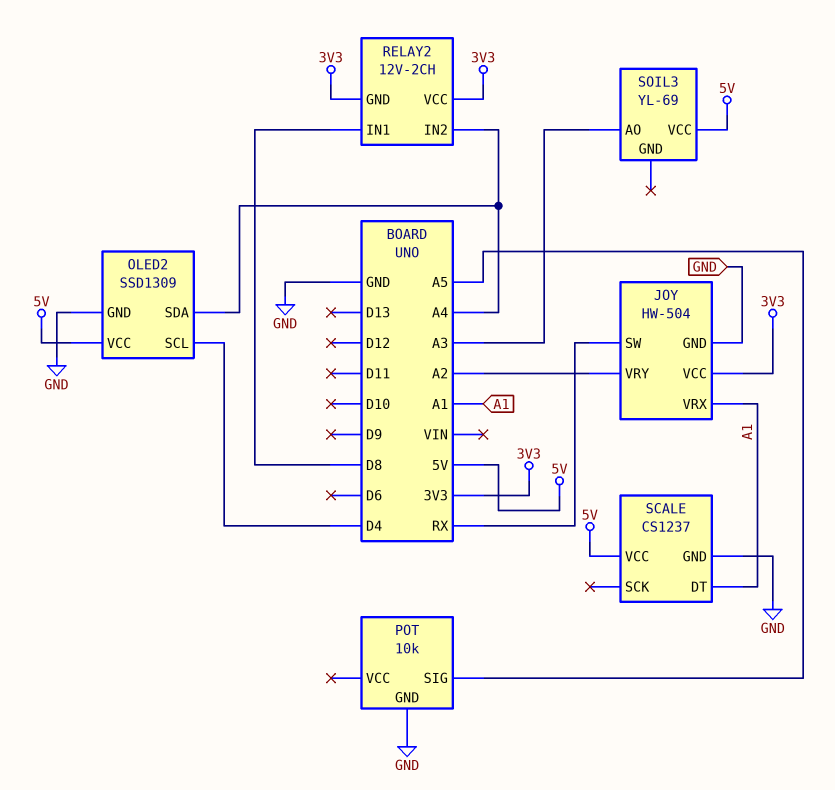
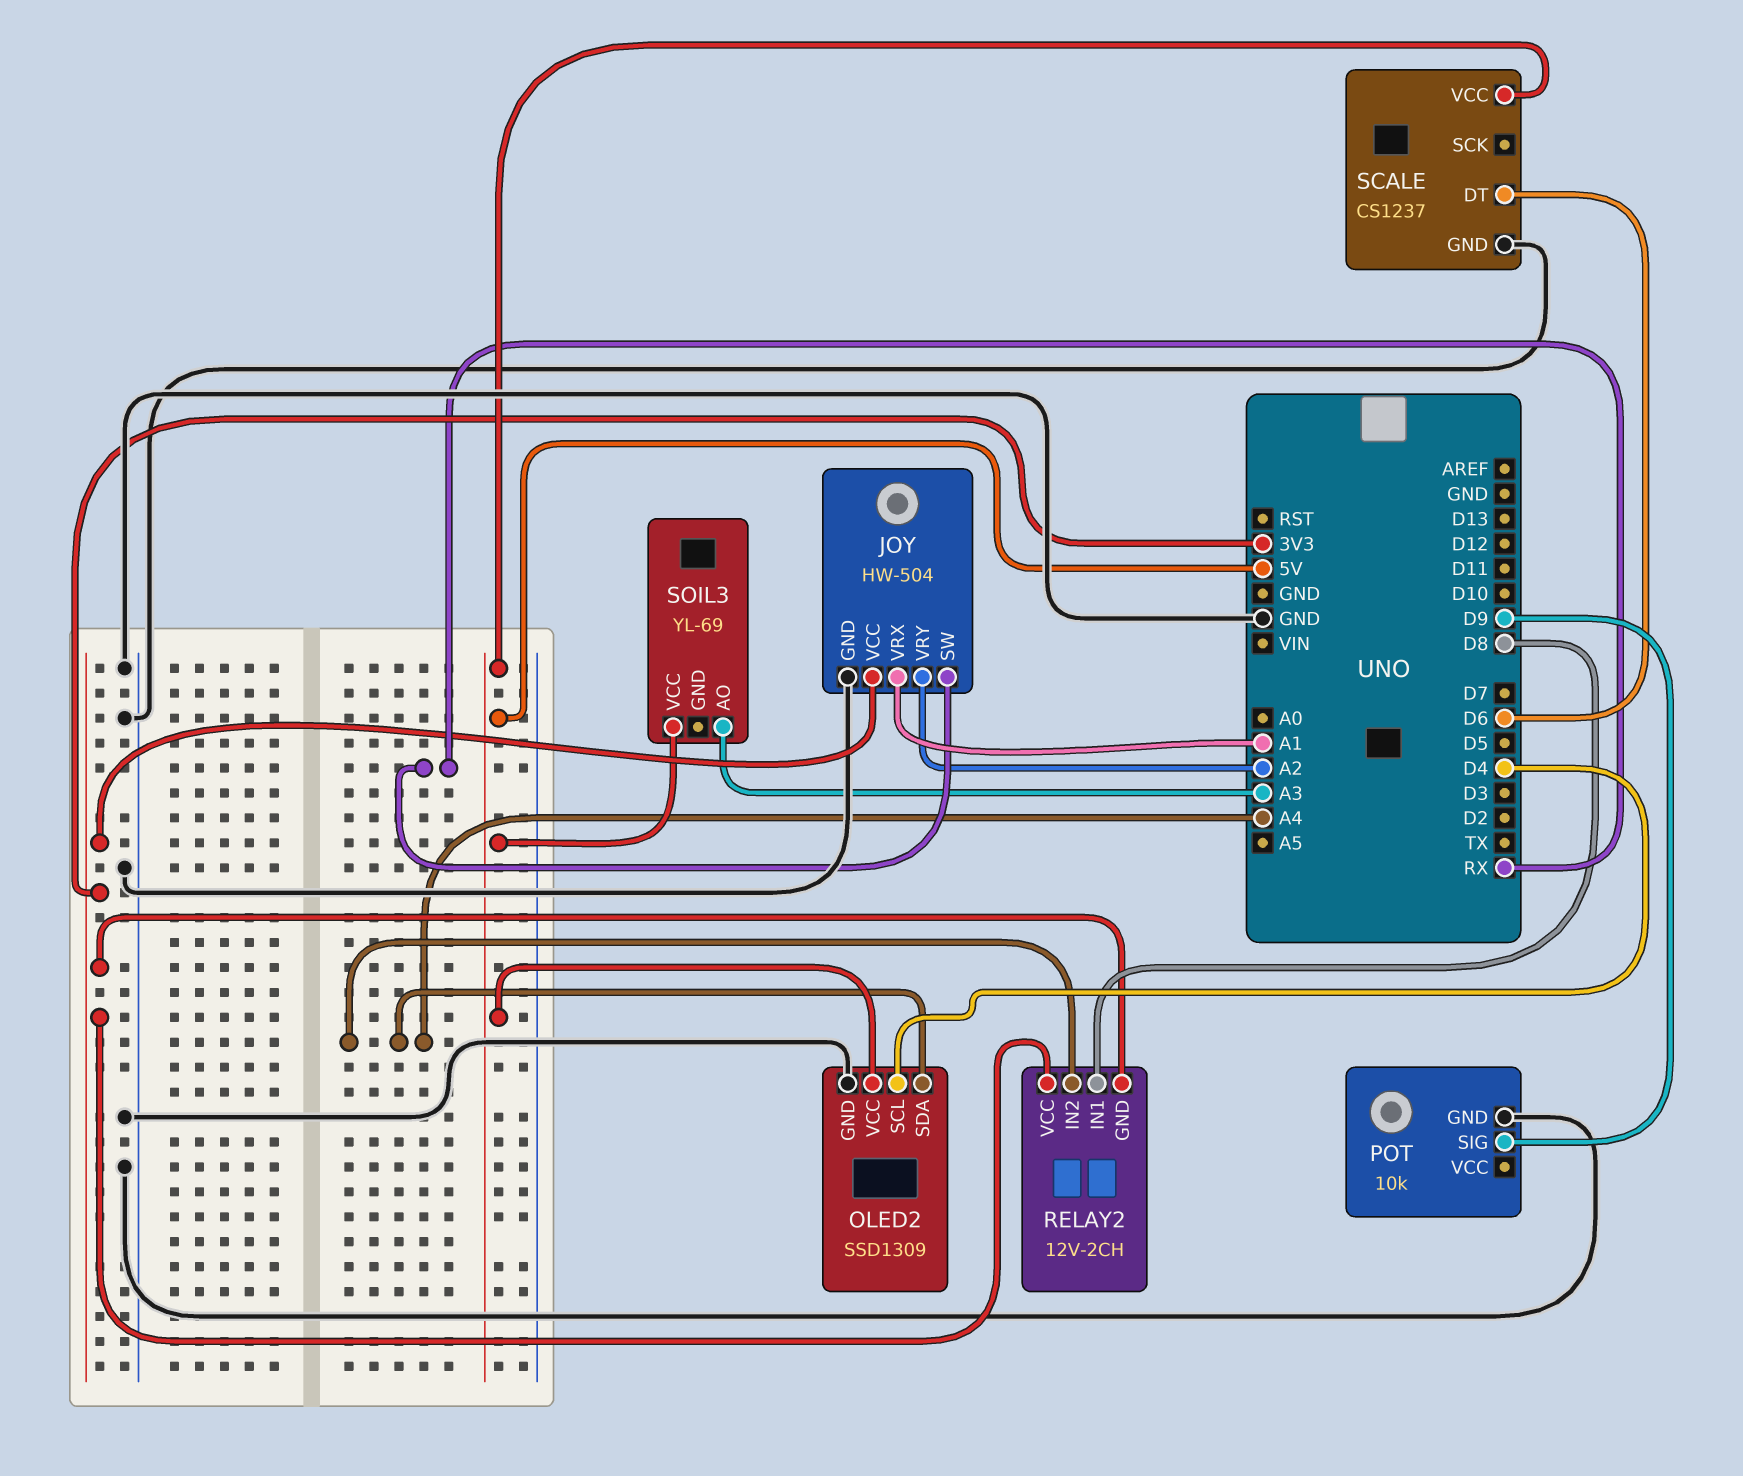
POT pin SIG: A5 -> D9
SCALE pin DT: A1 -> D6

